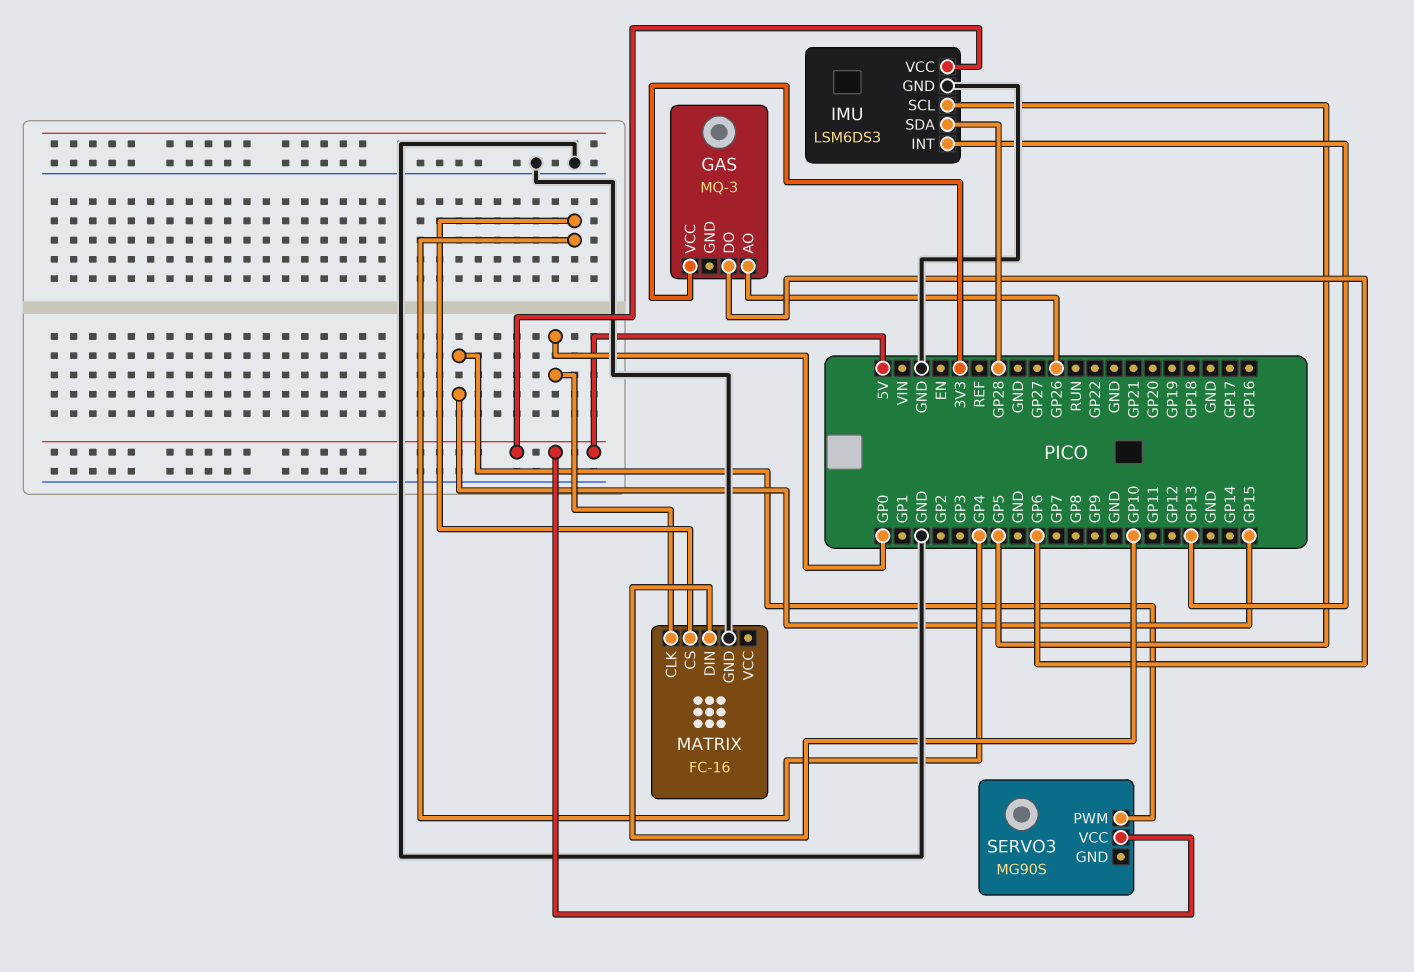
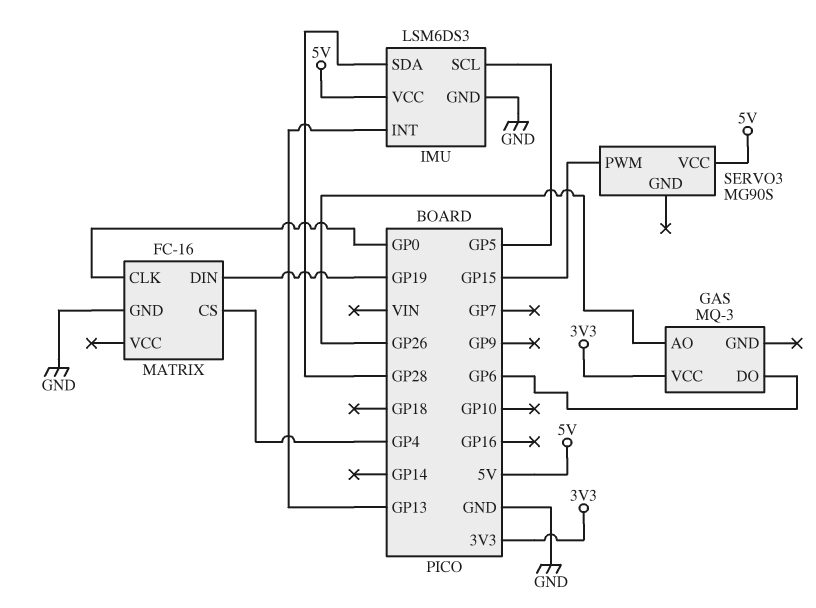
MATRIX pin DIN: GP10 -> GP19

